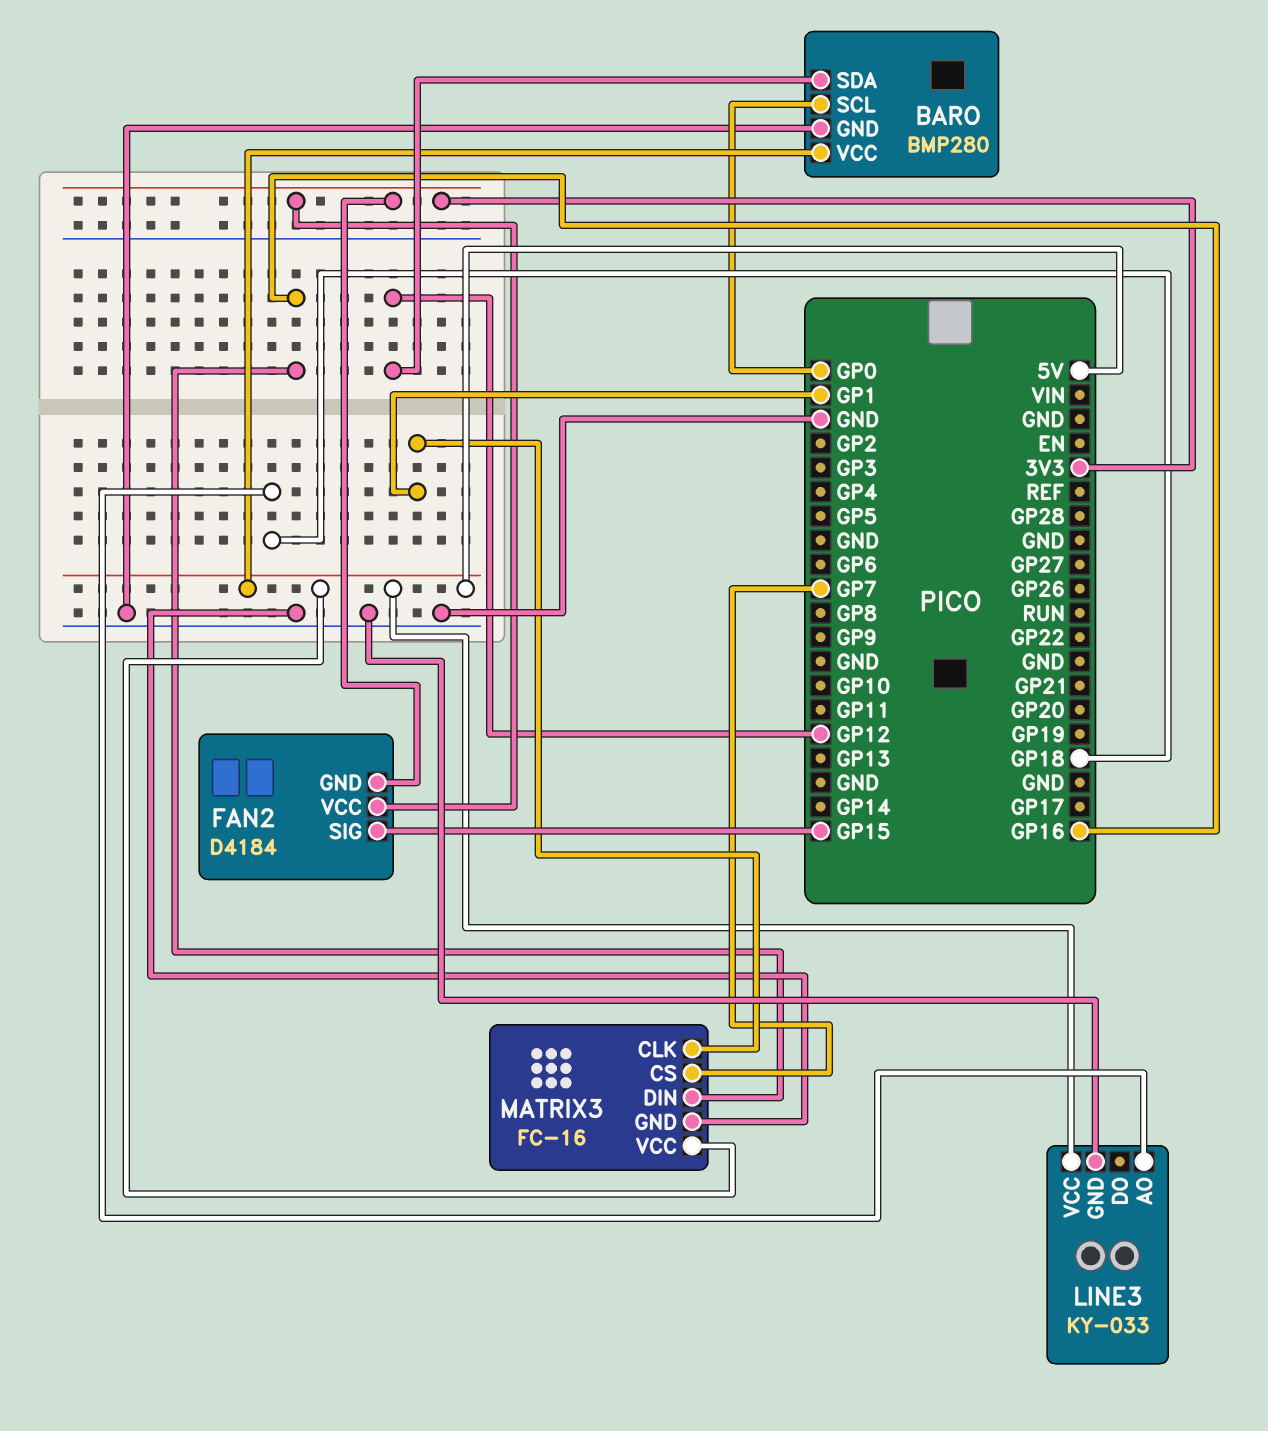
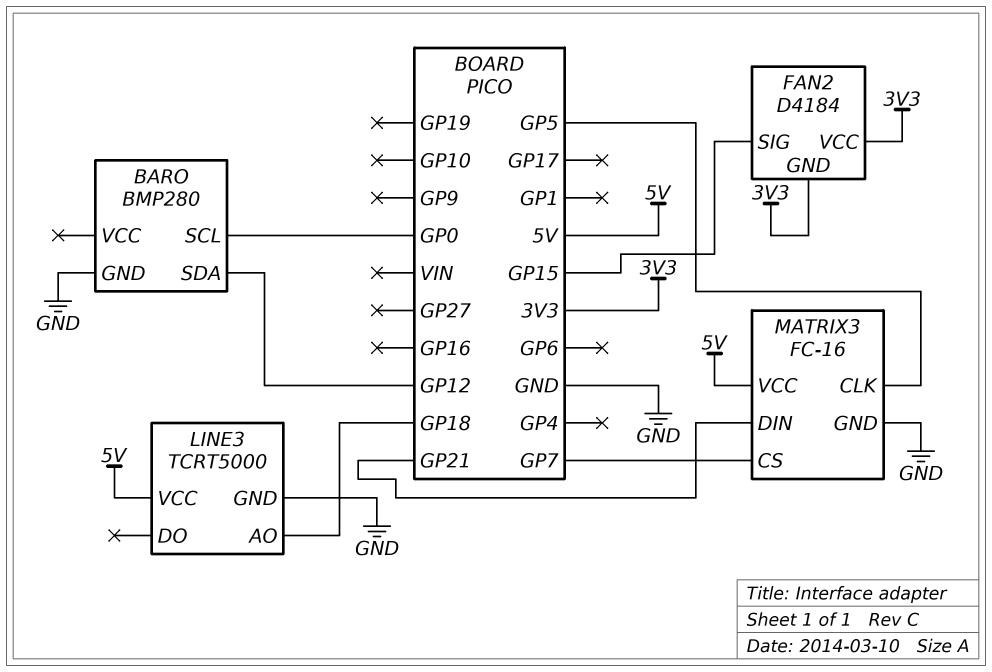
BARO pin VCC: 5V -> none
LINE3: KY-033 -> TCRT5000
MATRIX3 pin CLK: GP1 -> GP5
MATRIX3 pin DIN: GP16 -> GP21

